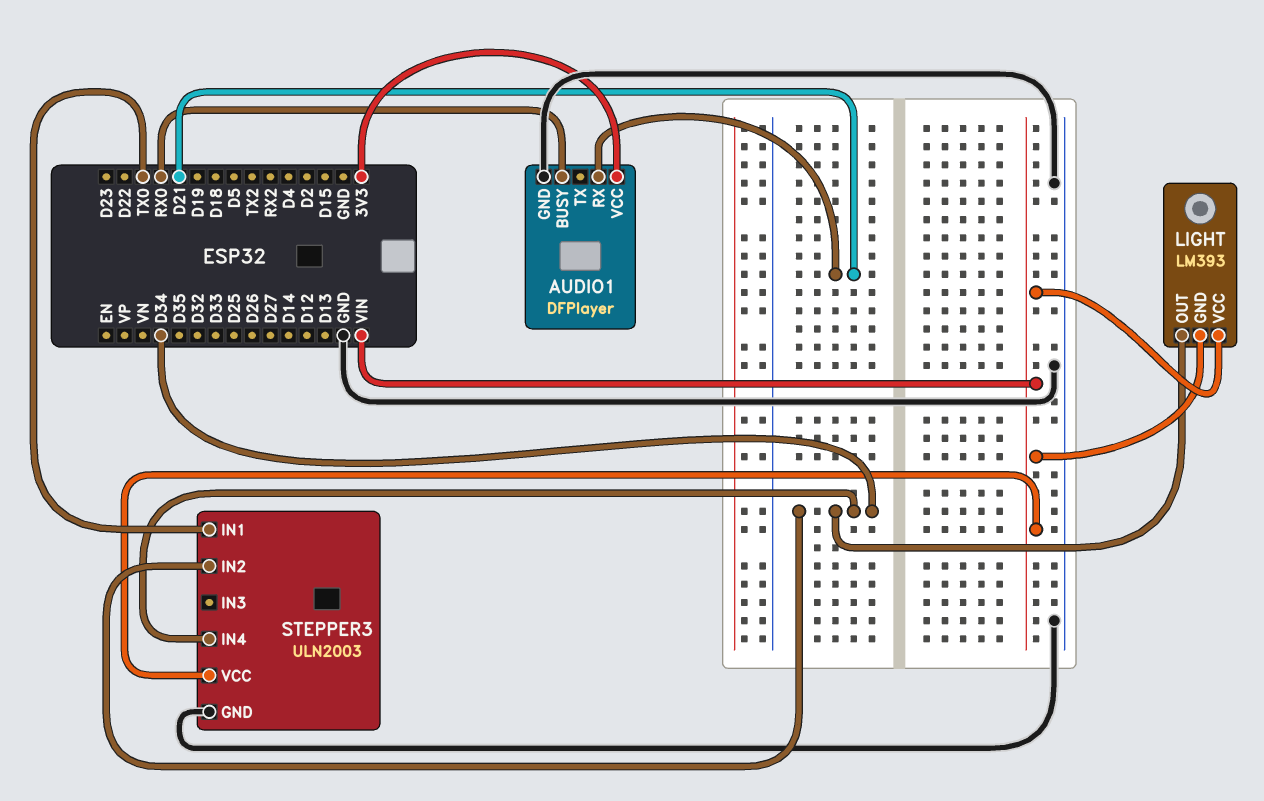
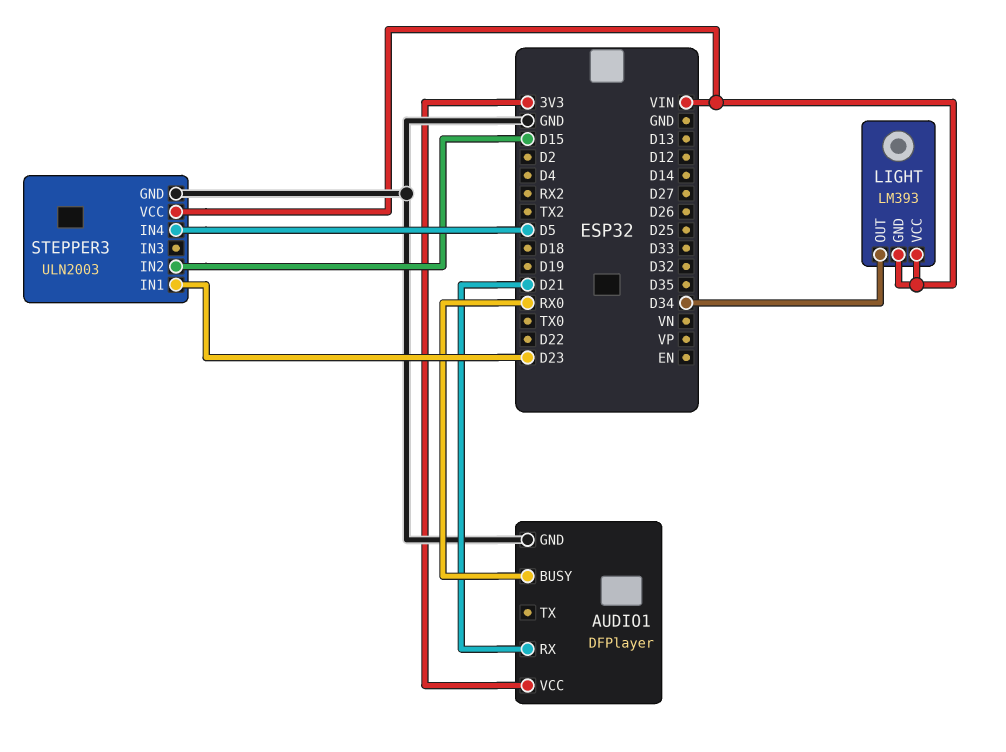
STEPPER3 pin IN1: TX0 -> D23
STEPPER3 pin IN2: D34 -> D15
STEPPER3 pin IN4: D34 -> D5

